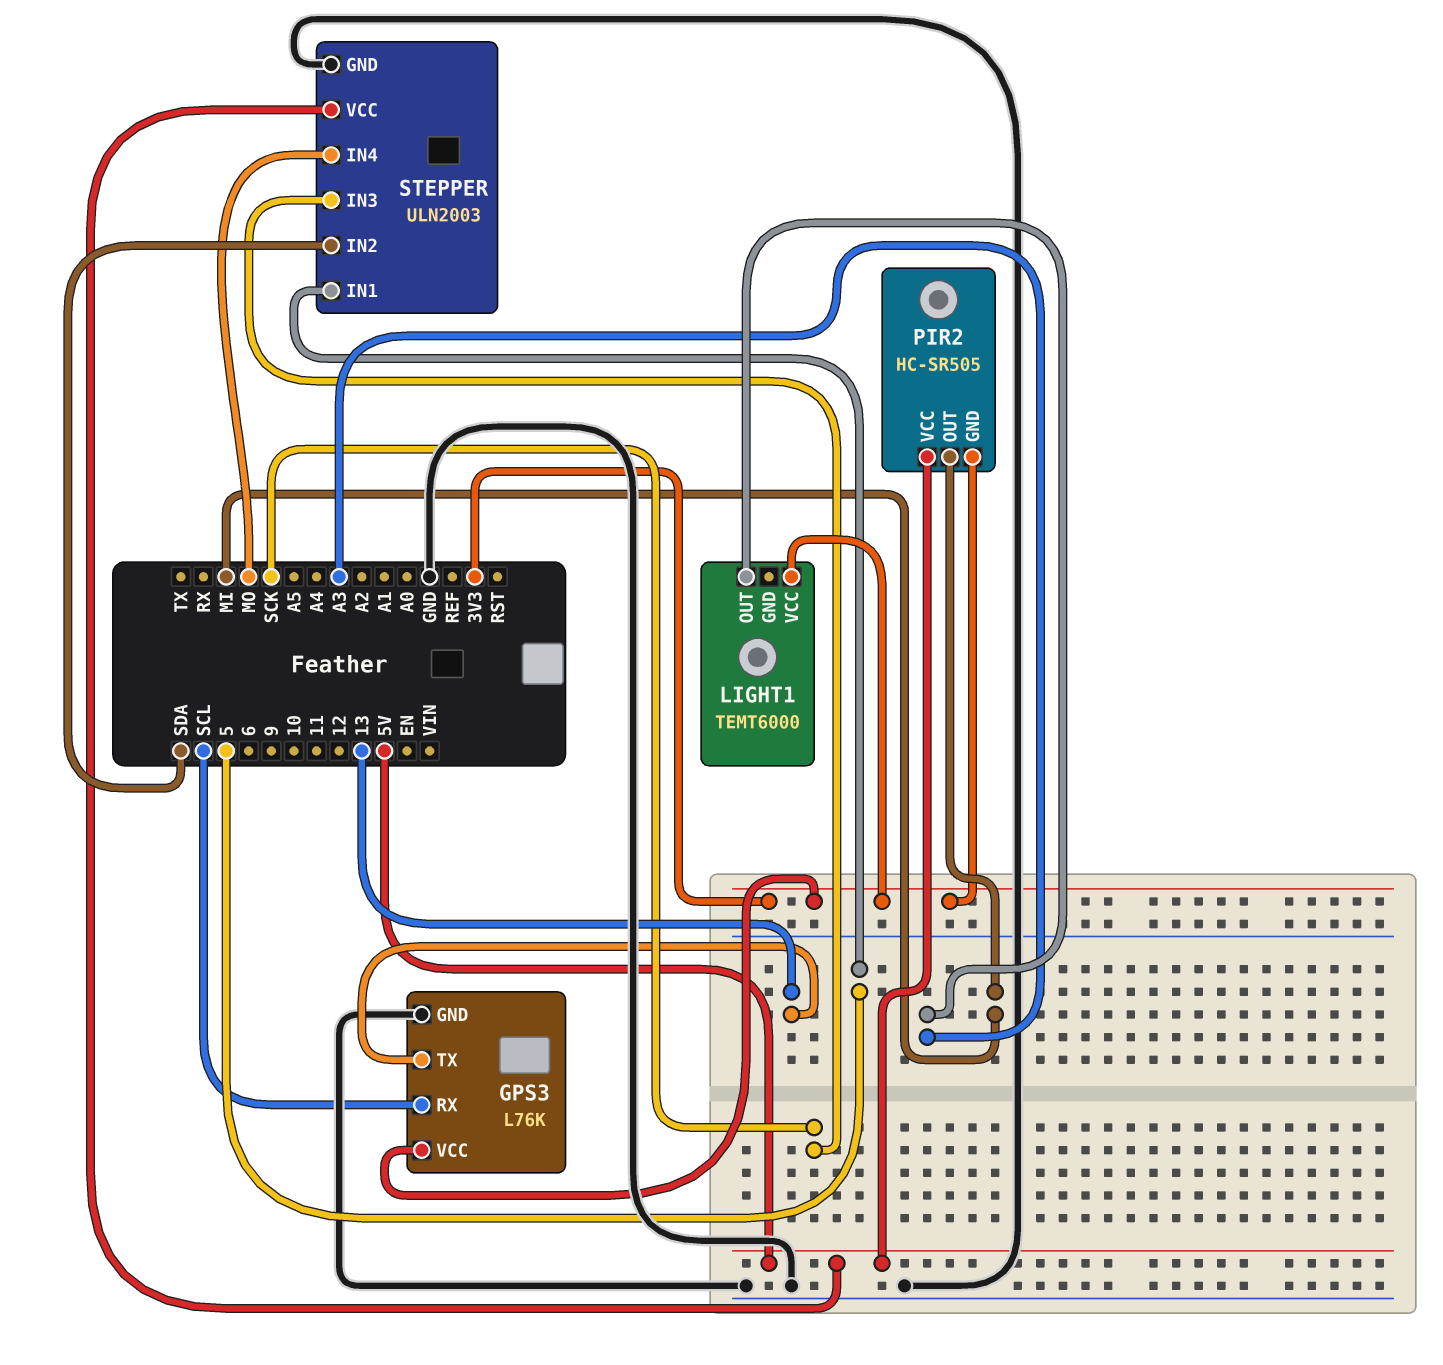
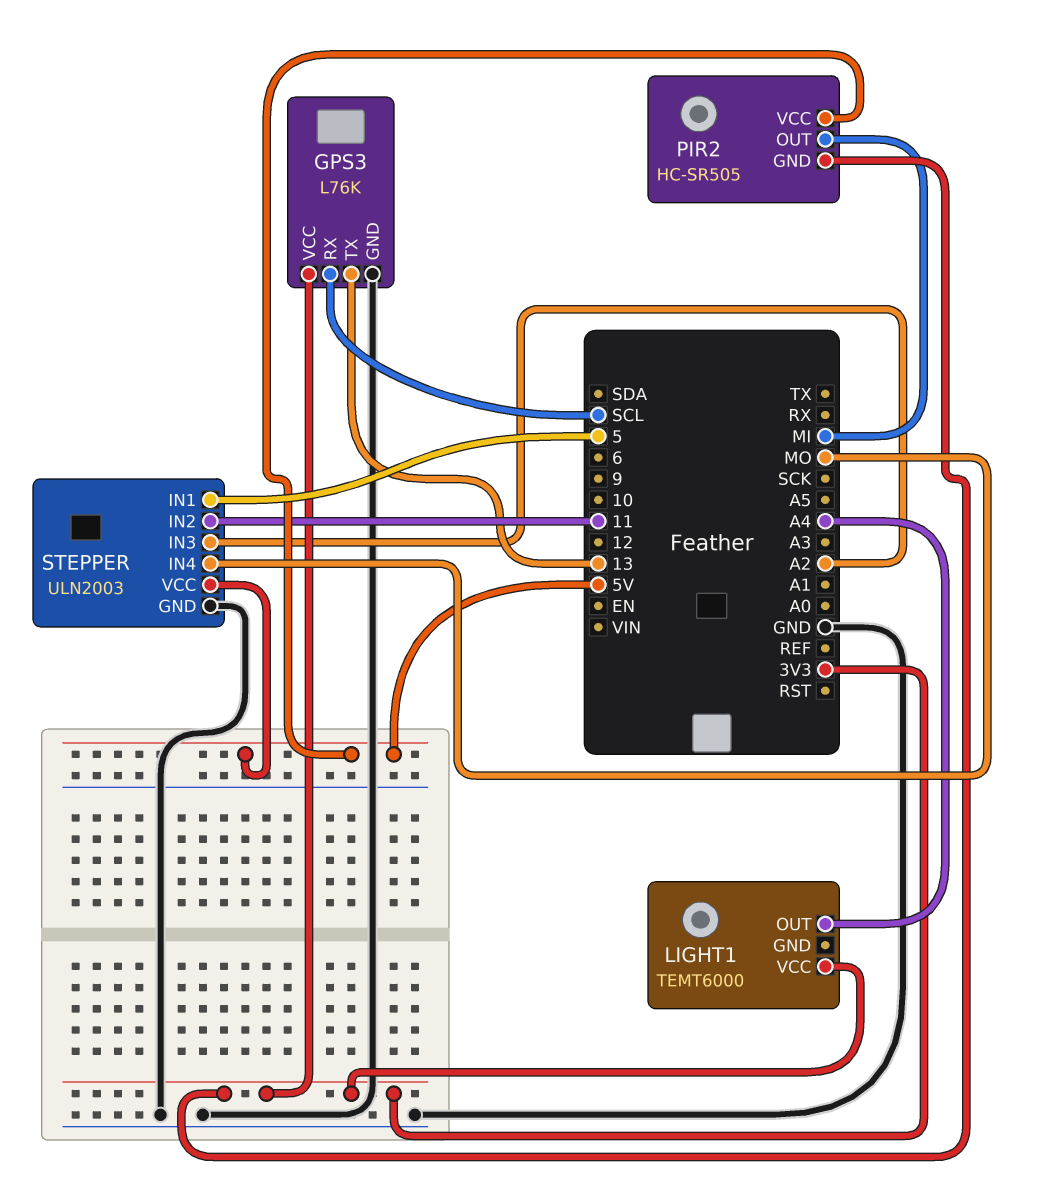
LIGHT1 pin OUT: A3 -> A4
STEPPER pin IN2: SDA -> 11
STEPPER pin IN3: SCK -> A2

